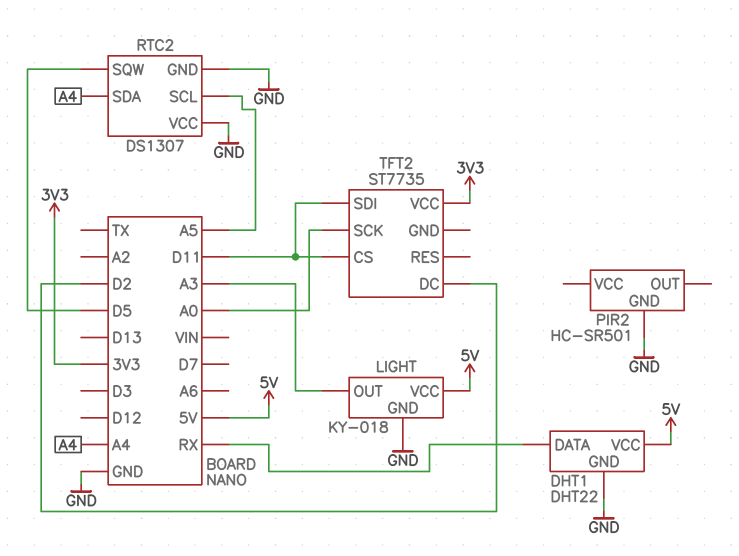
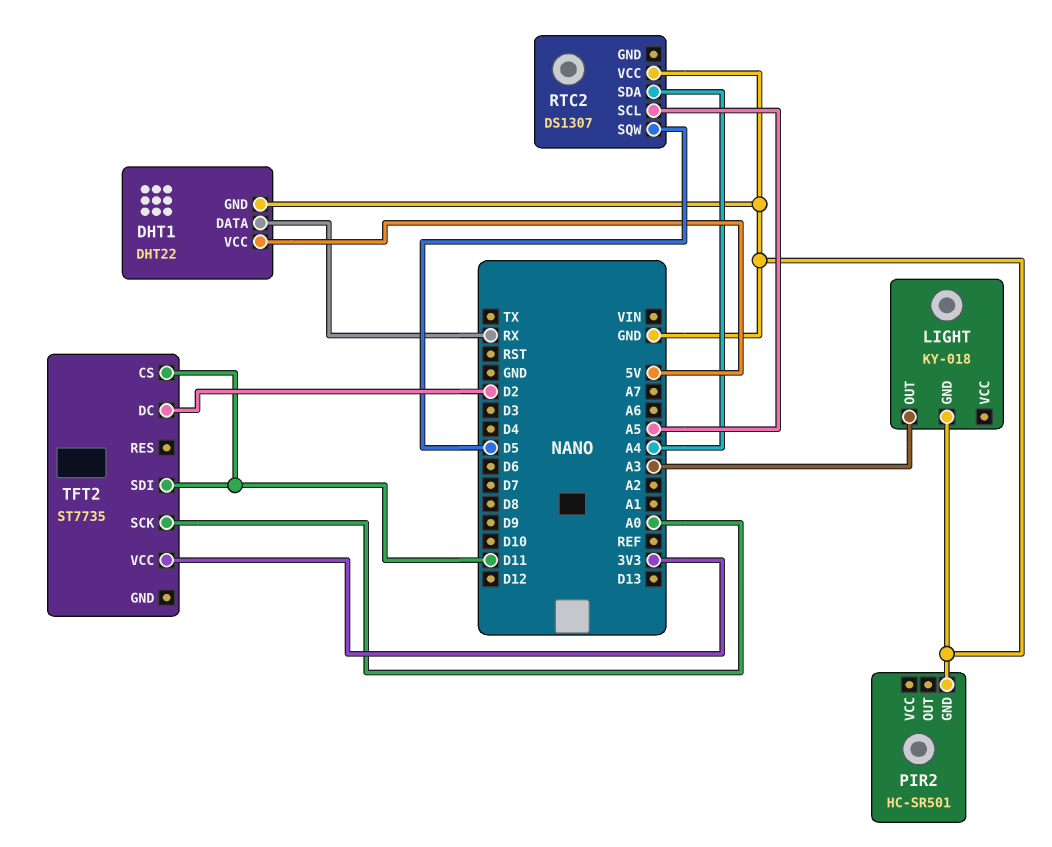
LIGHT pin VCC: 5V -> none
RTC2 pin GND: GND -> none

